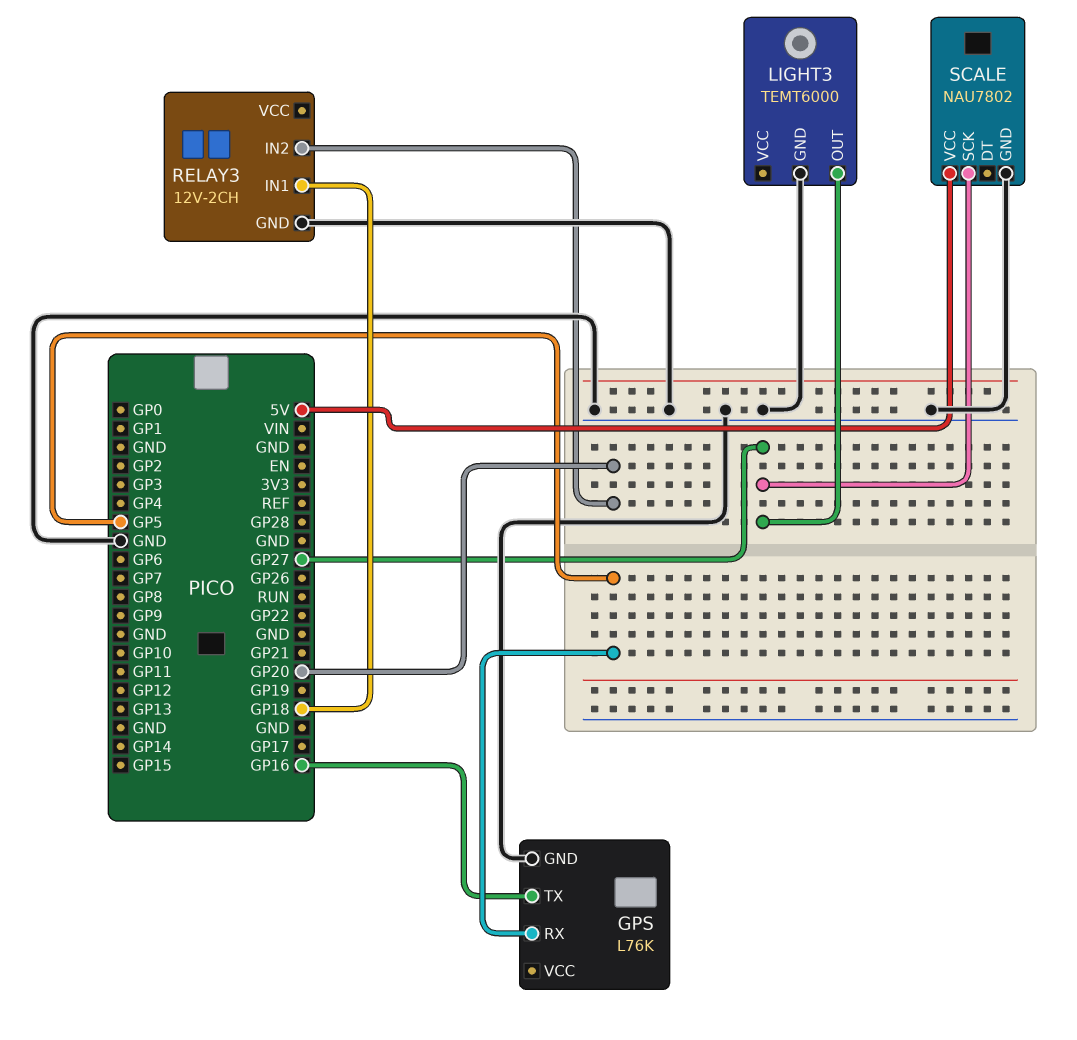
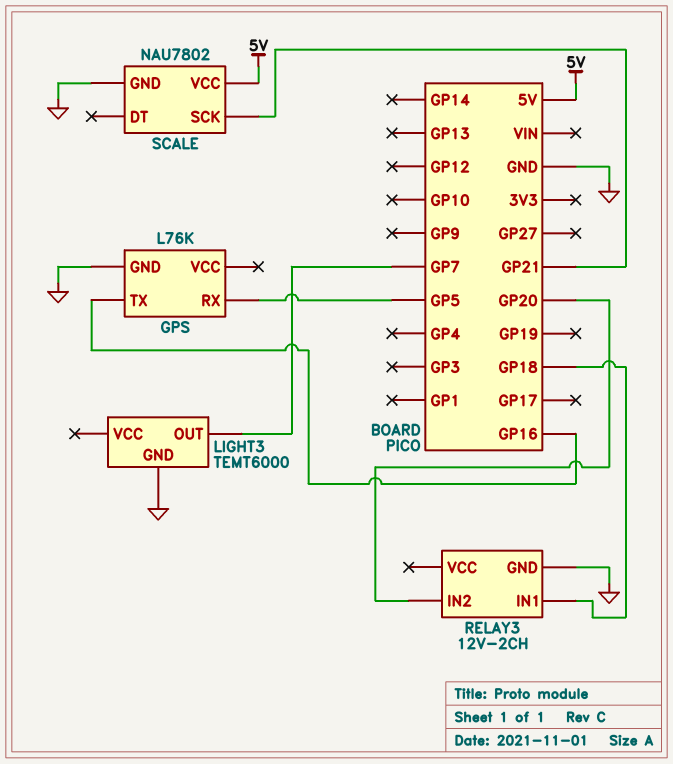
LIGHT3 pin OUT: GP27 -> GP7
SCALE pin SCK: GP27 -> GP21

